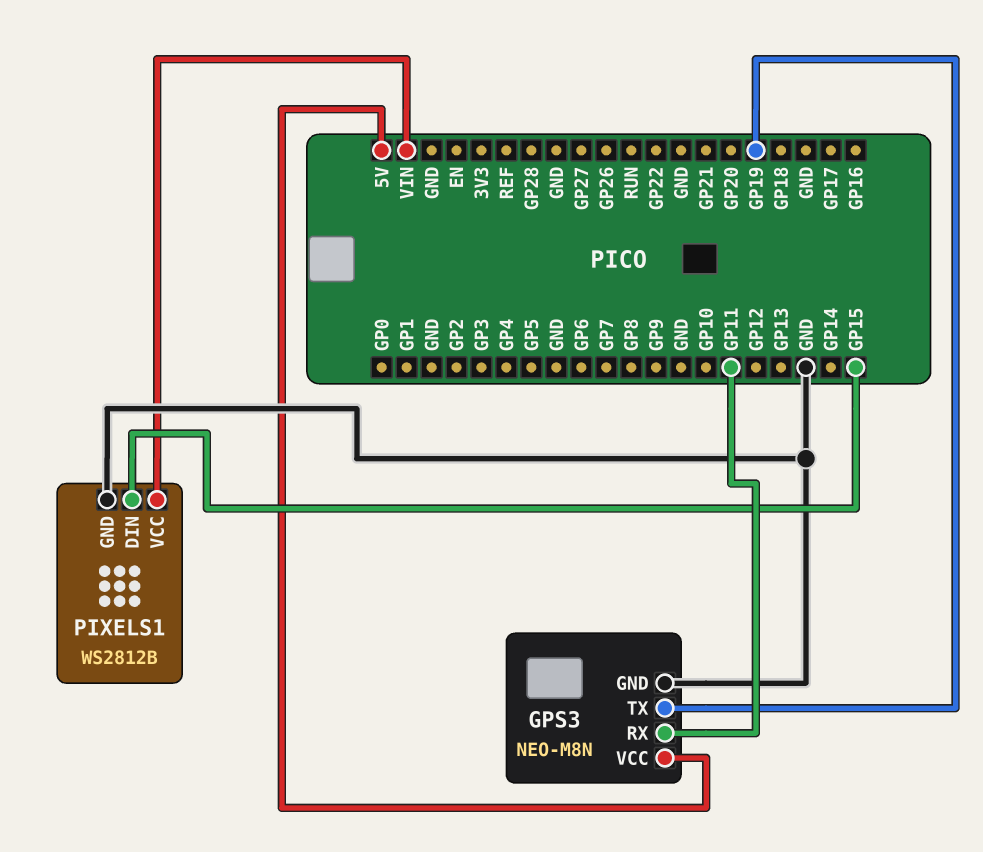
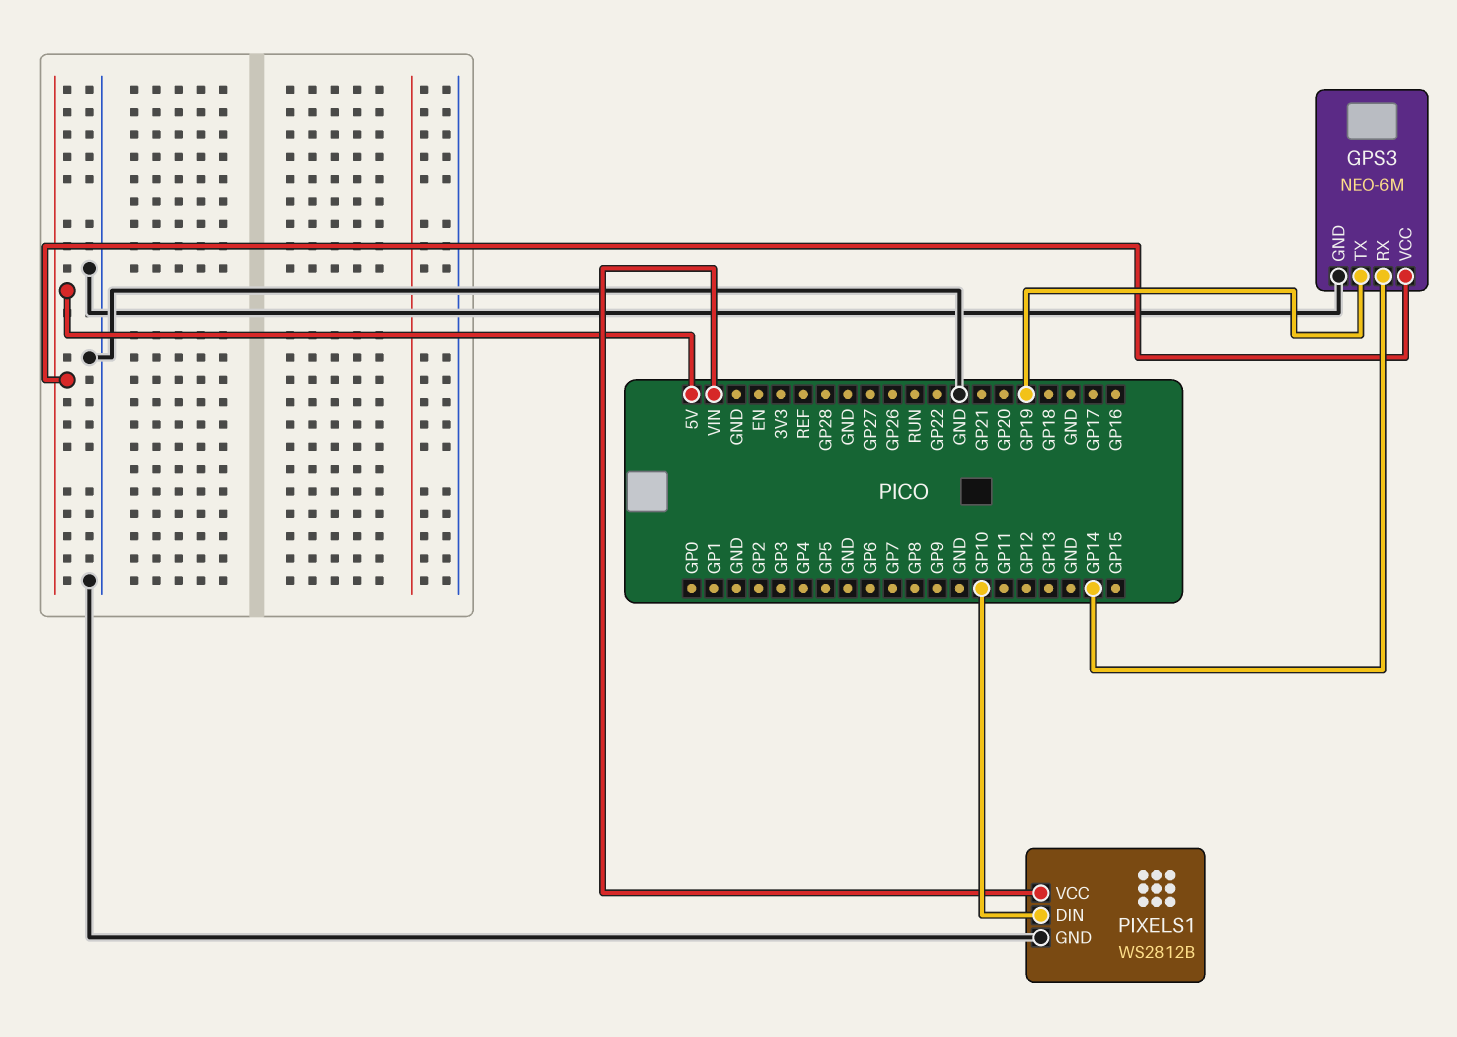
GPS3: NEO-M8N -> NEO-6M
GPS3 pin RX: GP11 -> GP14
PIXELS1 pin DIN: GP15 -> GP10

